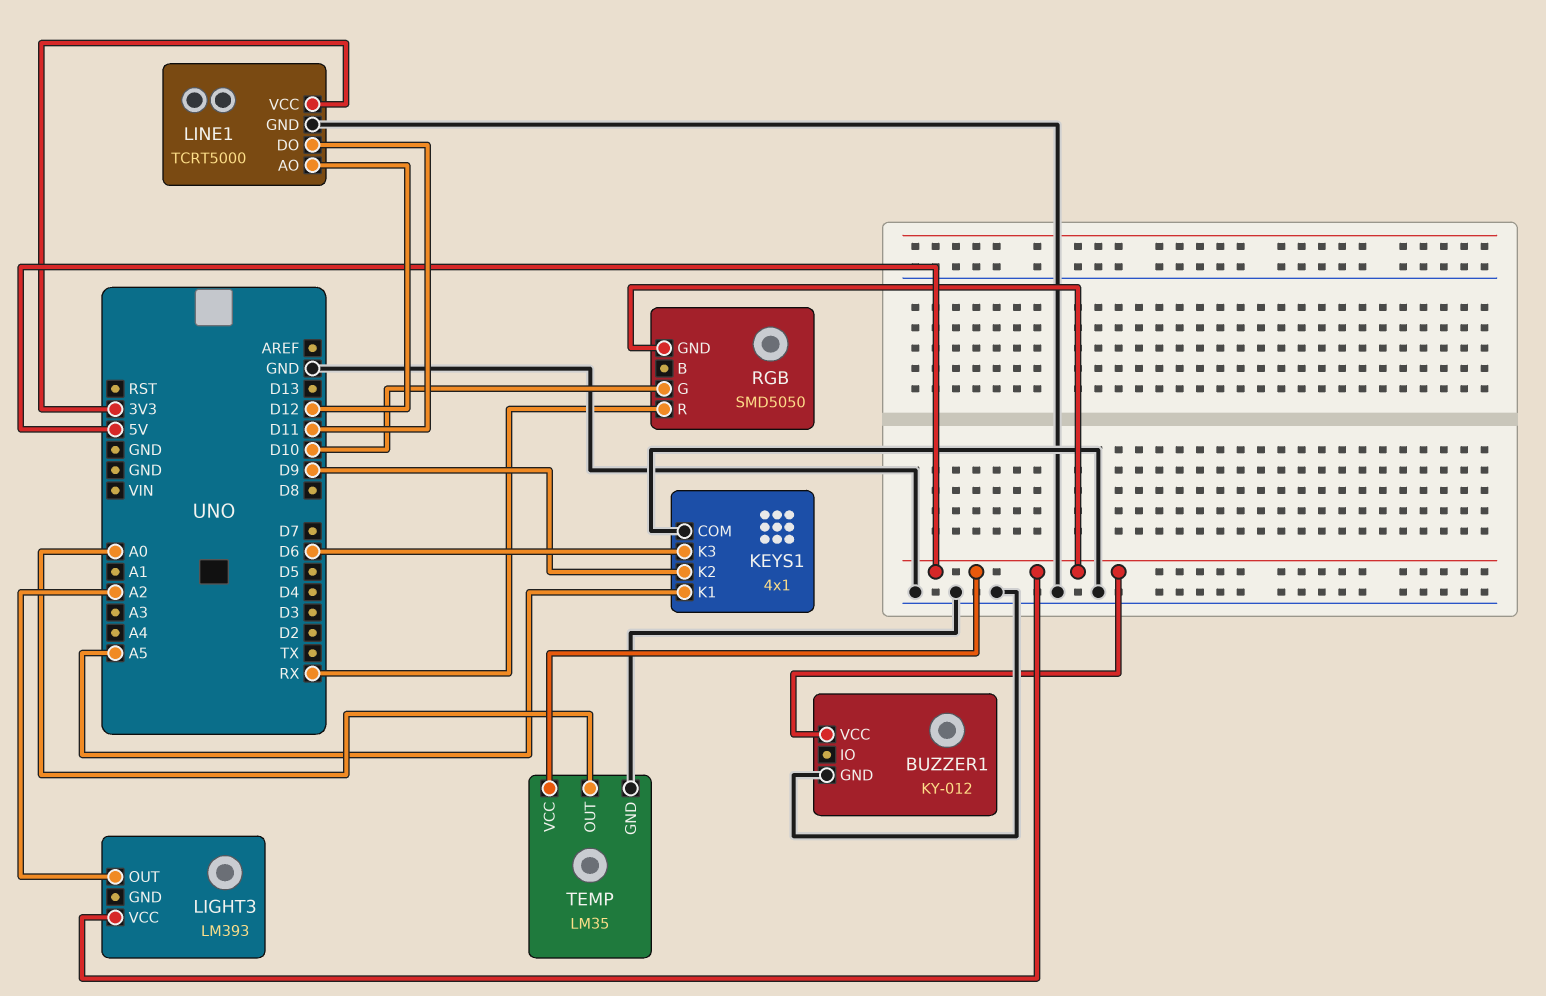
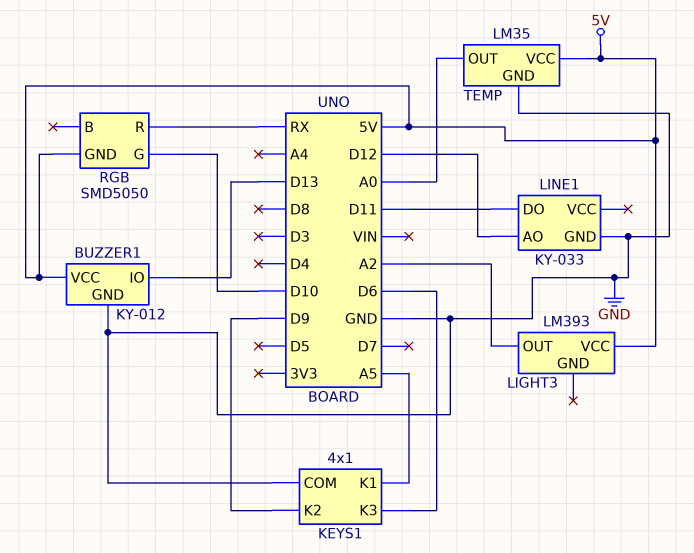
BUZZER1 pin IO: none -> D13
LINE1: TCRT5000 -> KY-033
LINE1 pin VCC: 3V3 -> none

